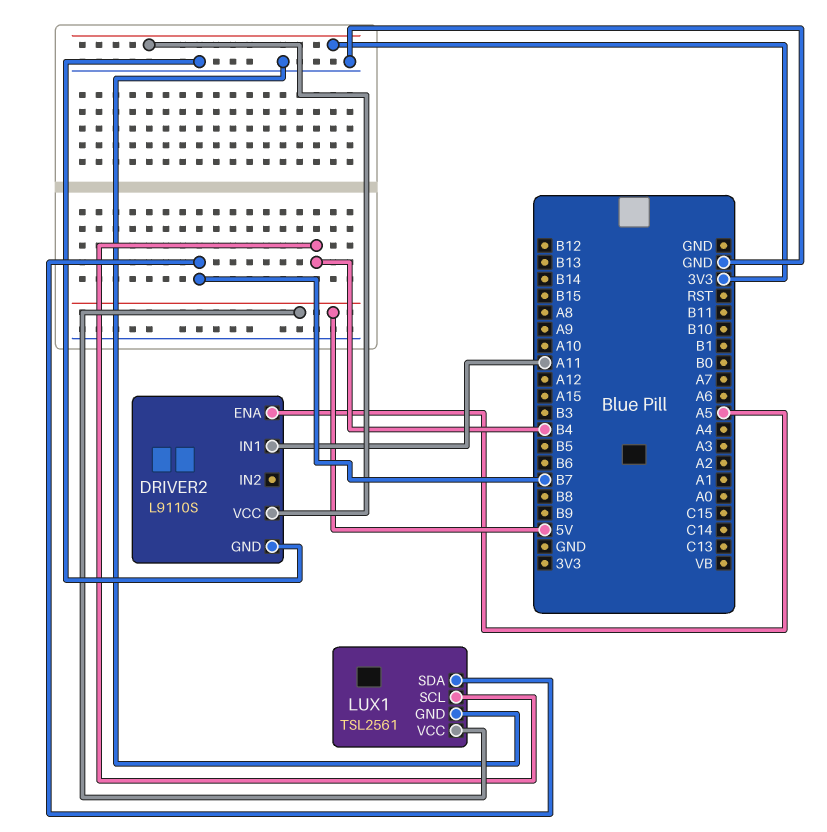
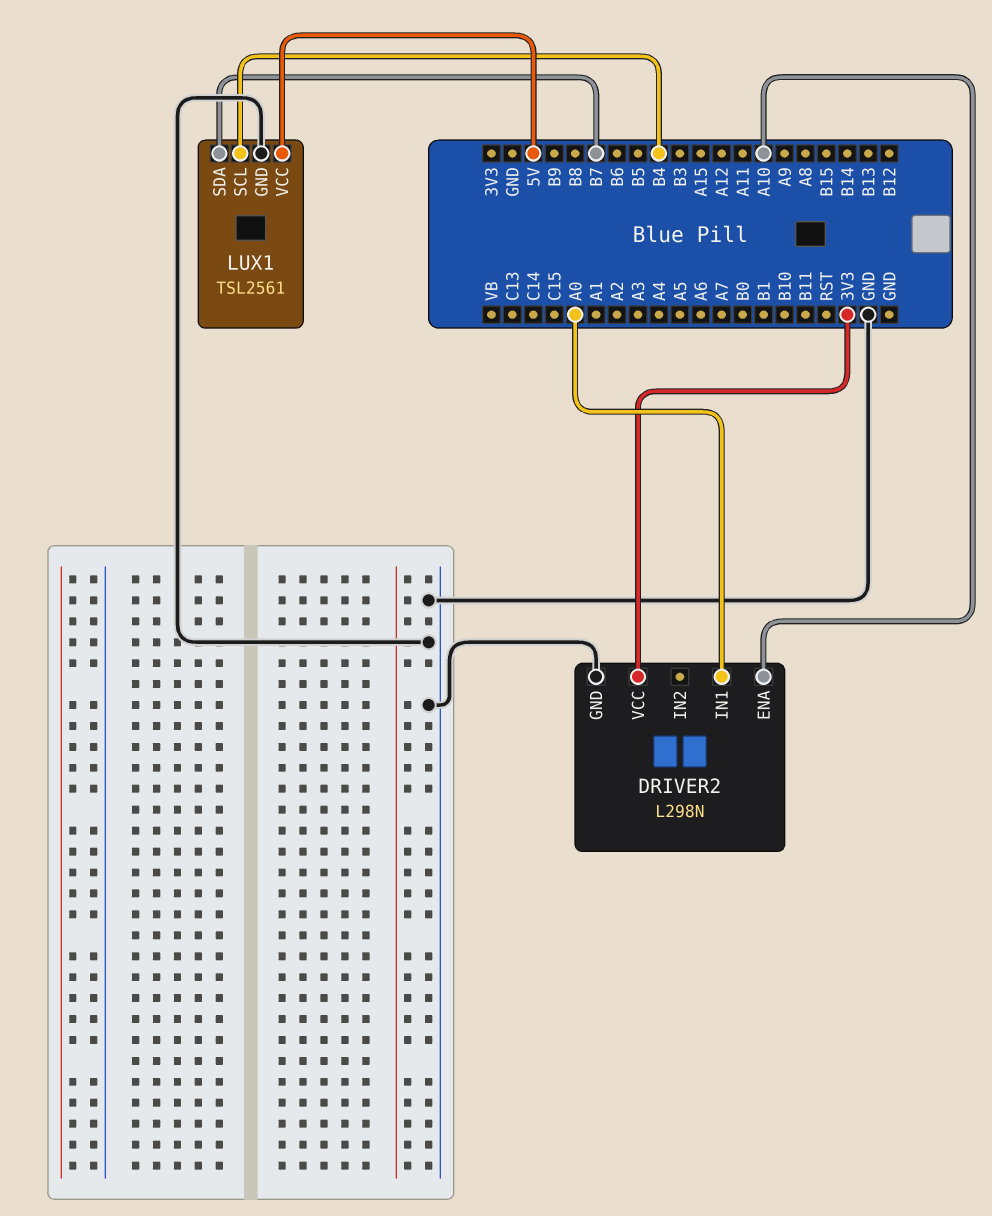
DRIVER2: L9110S -> L298N
DRIVER2 pin ENA: A5 -> A10
DRIVER2 pin IN1: A11 -> A0

